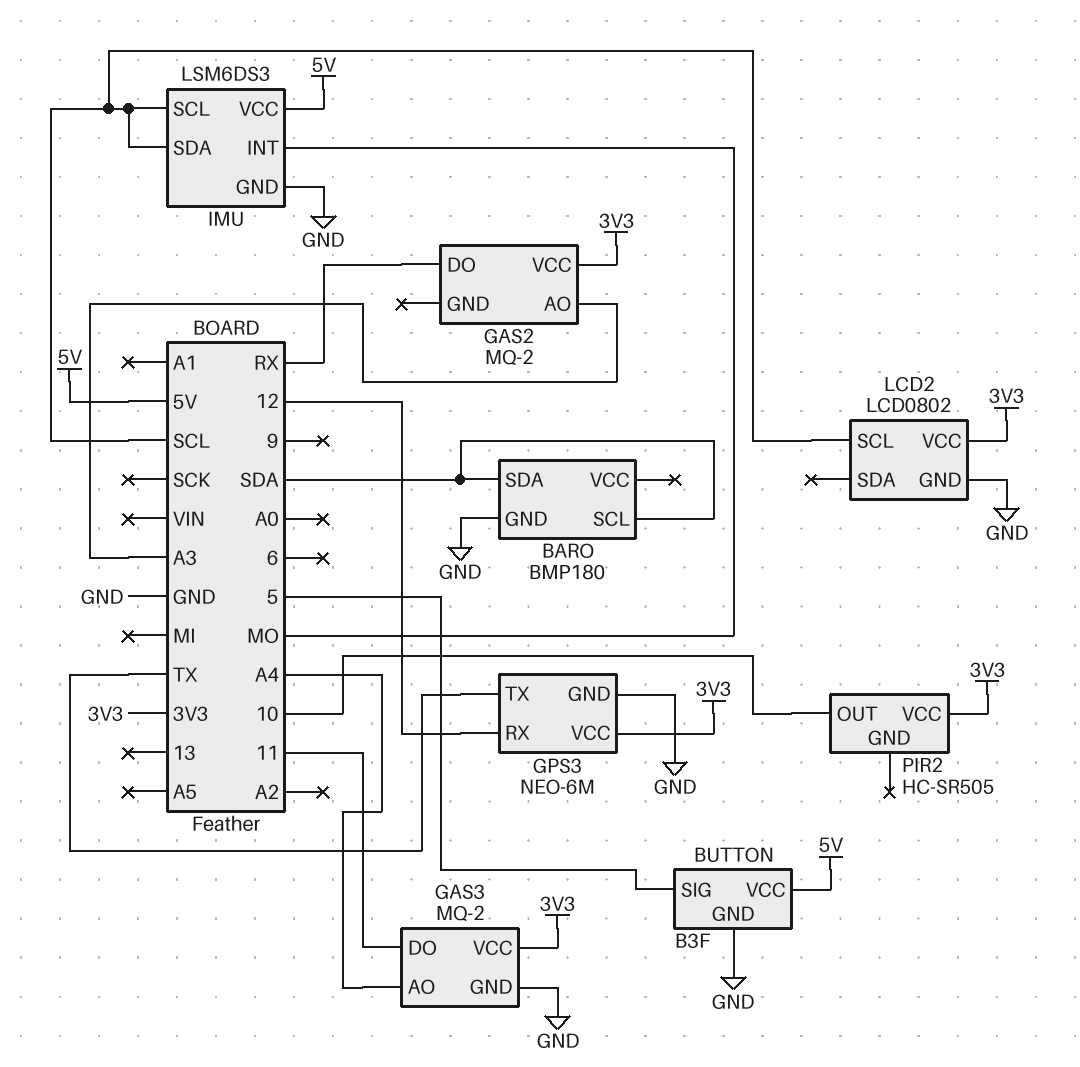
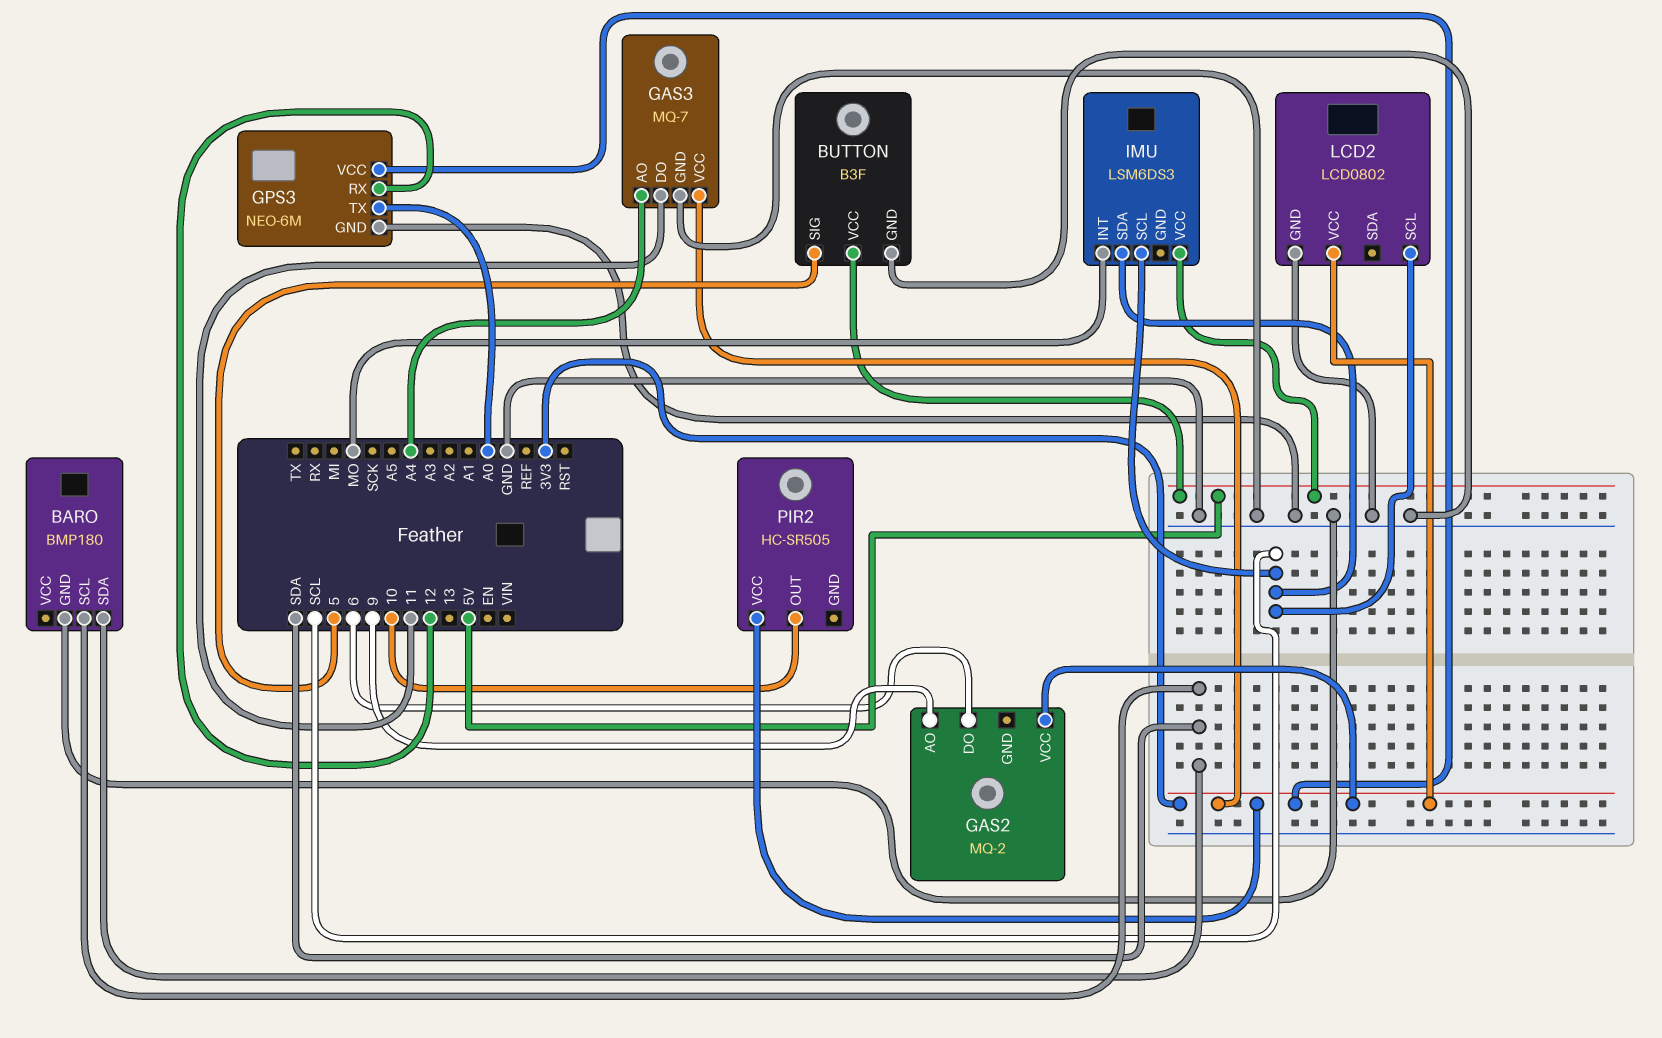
GAS2 pin AO: A3 -> 9
GAS2 pin DO: RX -> 6
GAS3: MQ-2 -> MQ-7
GPS3 pin TX: TX -> A0
IMU pin GND: GND -> none

